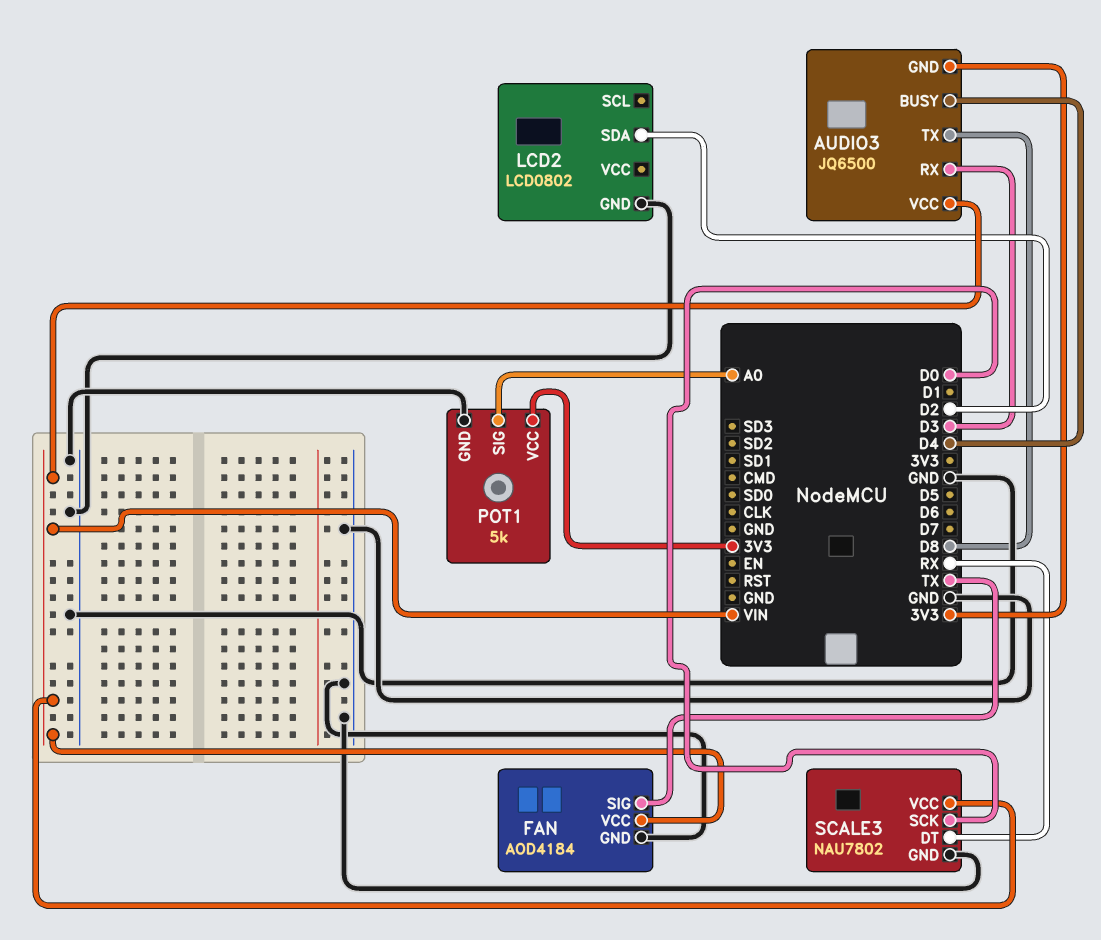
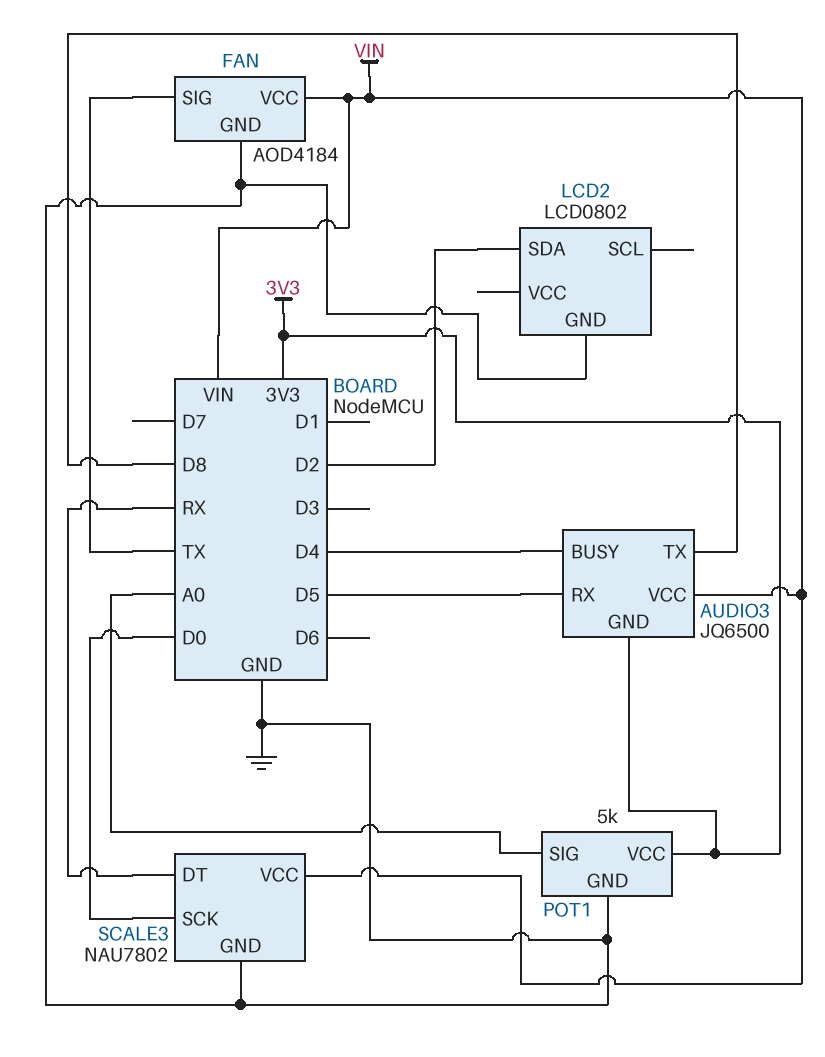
AUDIO3 pin RX: D3 -> D5

